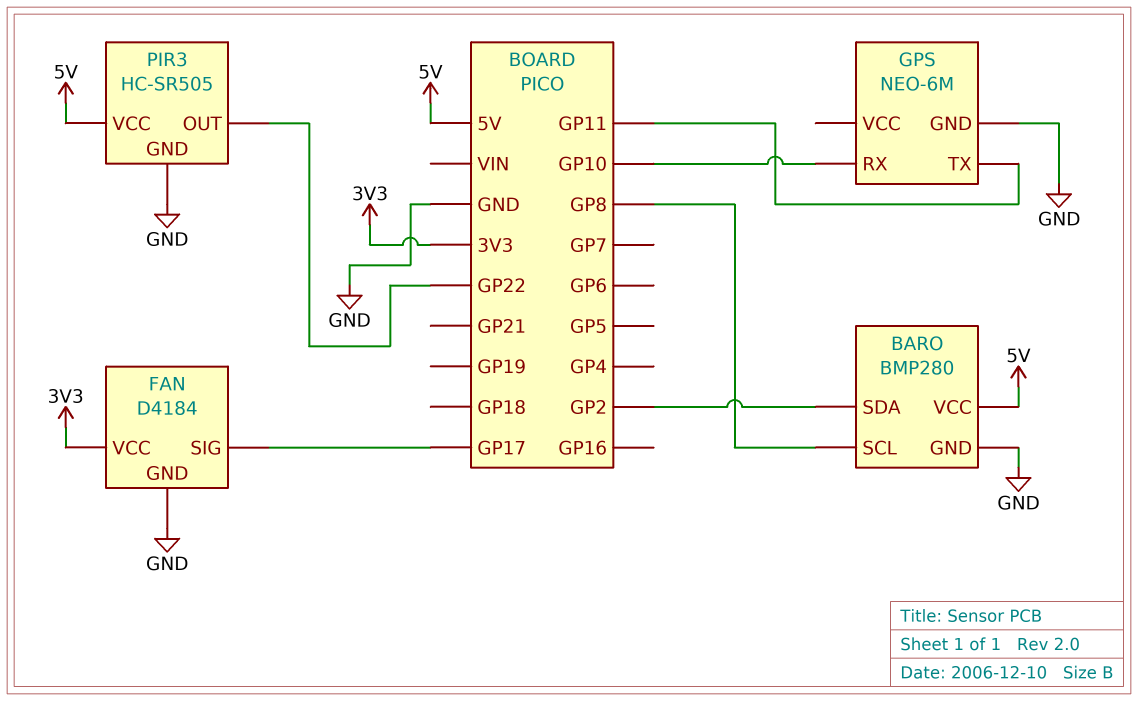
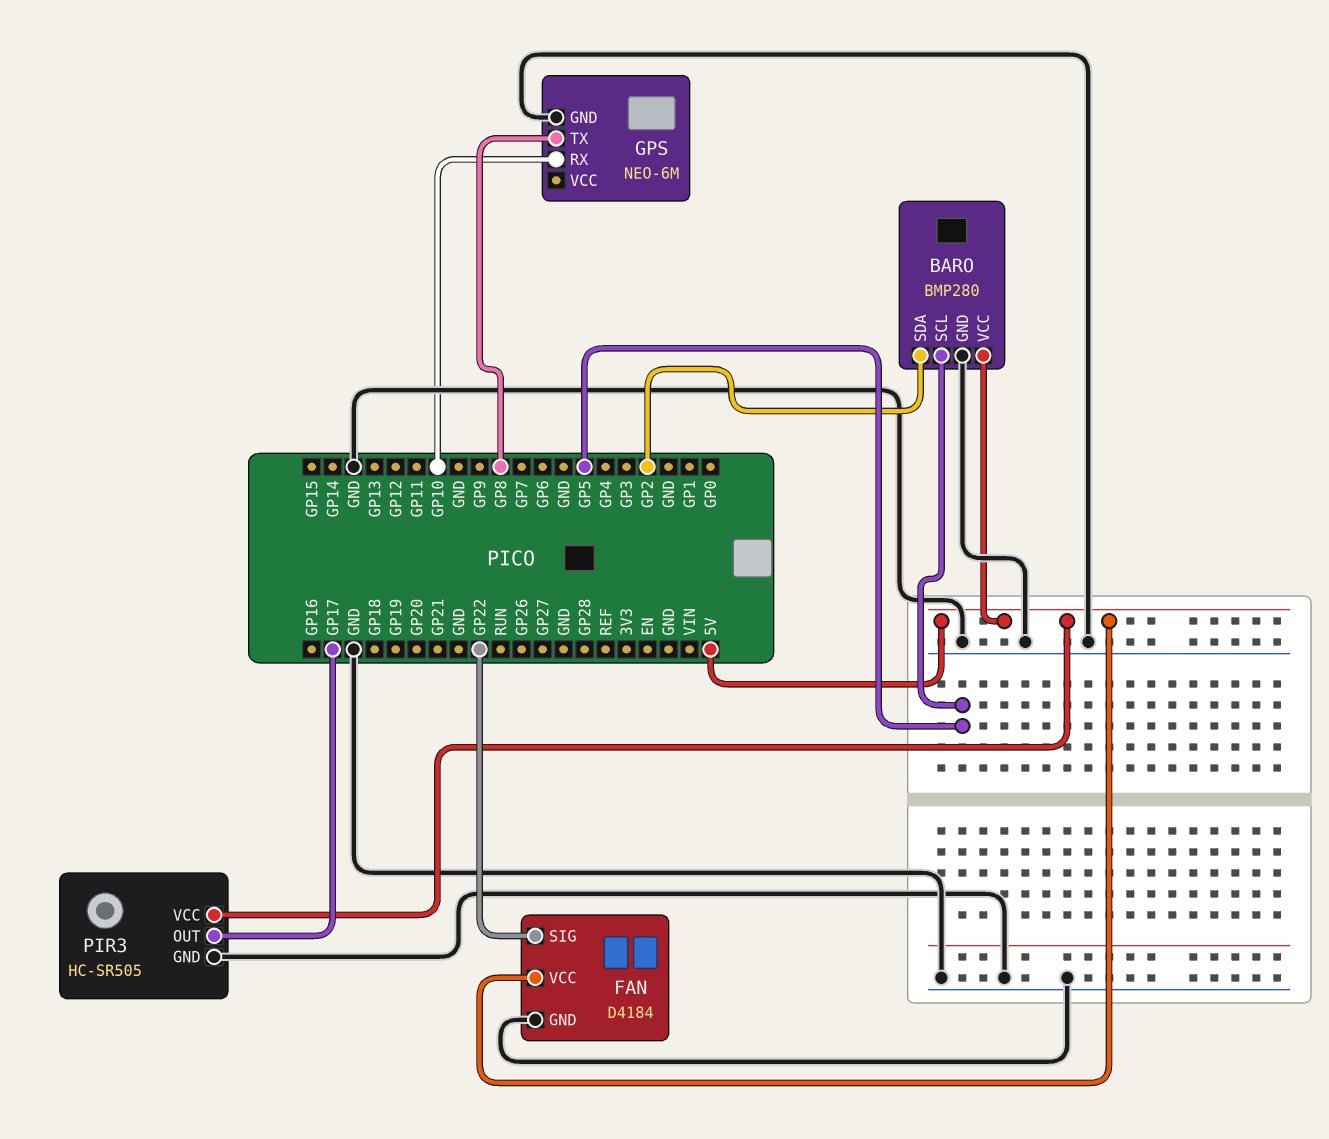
BARO pin SCL: GP8 -> GP5
FAN pin SIG: GP17 -> GP22
FAN pin VCC: 3V3 -> 5V
GPS pin TX: GP11 -> GP8
PIR3 pin OUT: GP22 -> GP17

